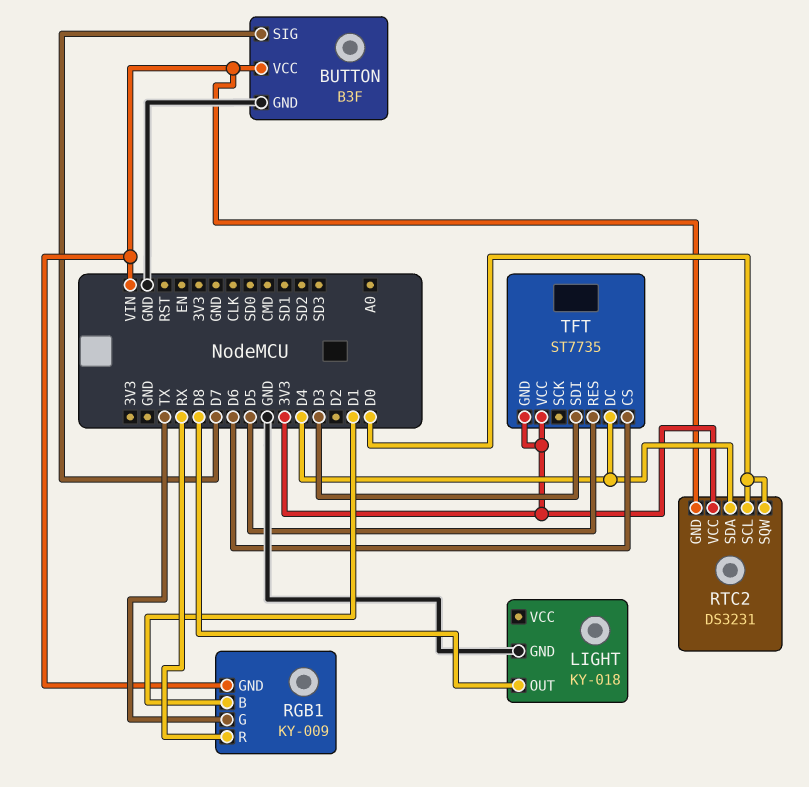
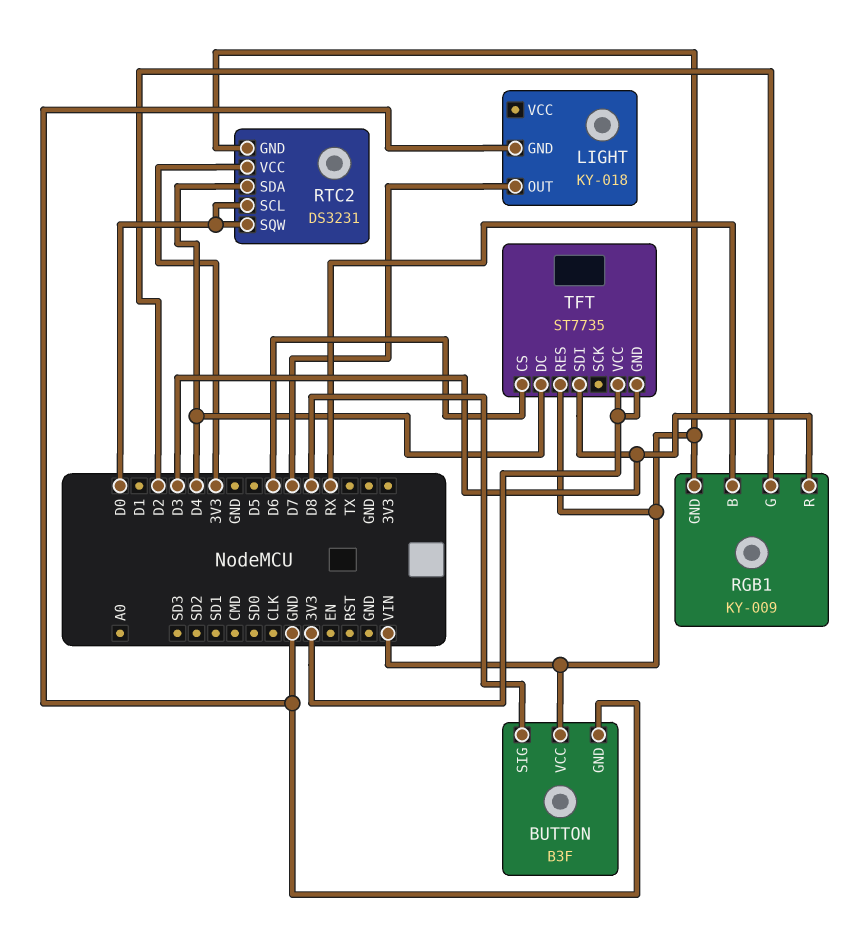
BUTTON pin SIG: D7 -> D8
LIGHT pin OUT: D8 -> D7
RGB1 pin B: D1 -> RX
RGB1 pin G: TX -> D2
RGB1 pin R: RX -> D3
TFT pin RES: D5 -> VIN

